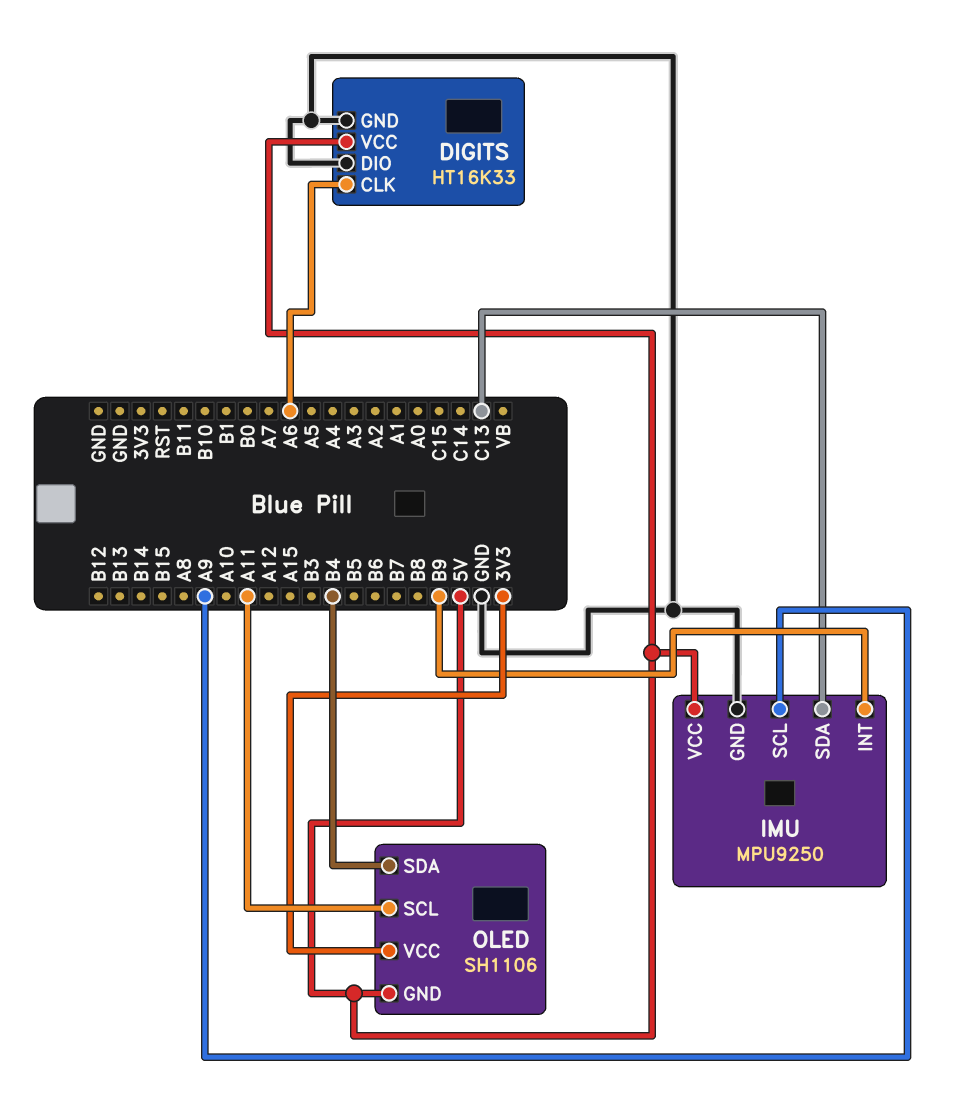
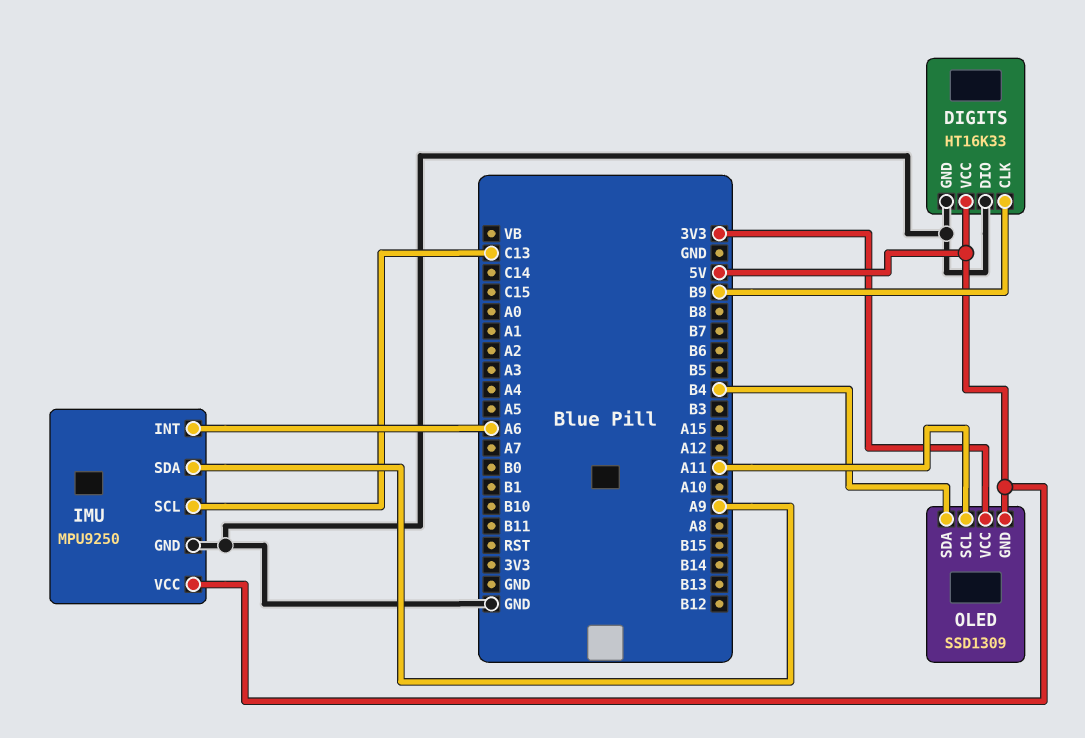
DIGITS pin CLK: A6 -> B9
IMU pin INT: B9 -> A6
IMU pin SCL: A9 -> C13
IMU pin SDA: C13 -> A9
OLED: SH1106 -> SSD1309

